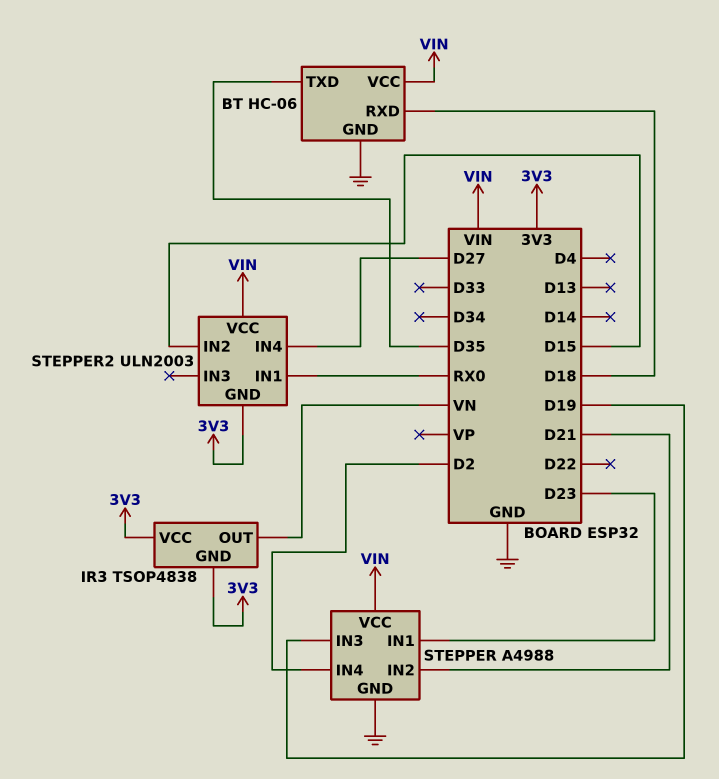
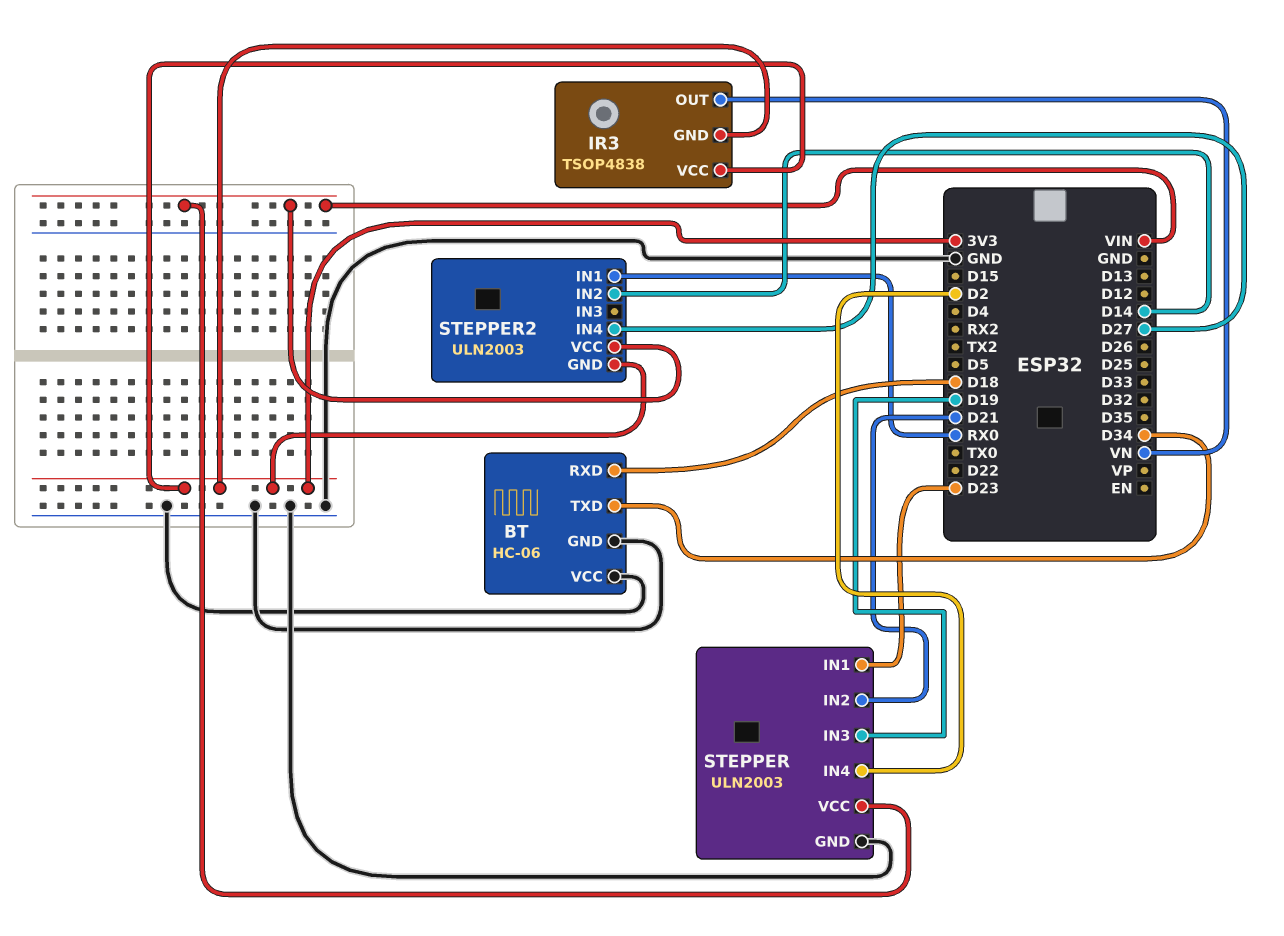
BT pin TXD: D35 -> D34
BT pin VCC: VIN -> GND
STEPPER: A4988 -> ULN2003
STEPPER2 pin IN2: D15 -> D14

